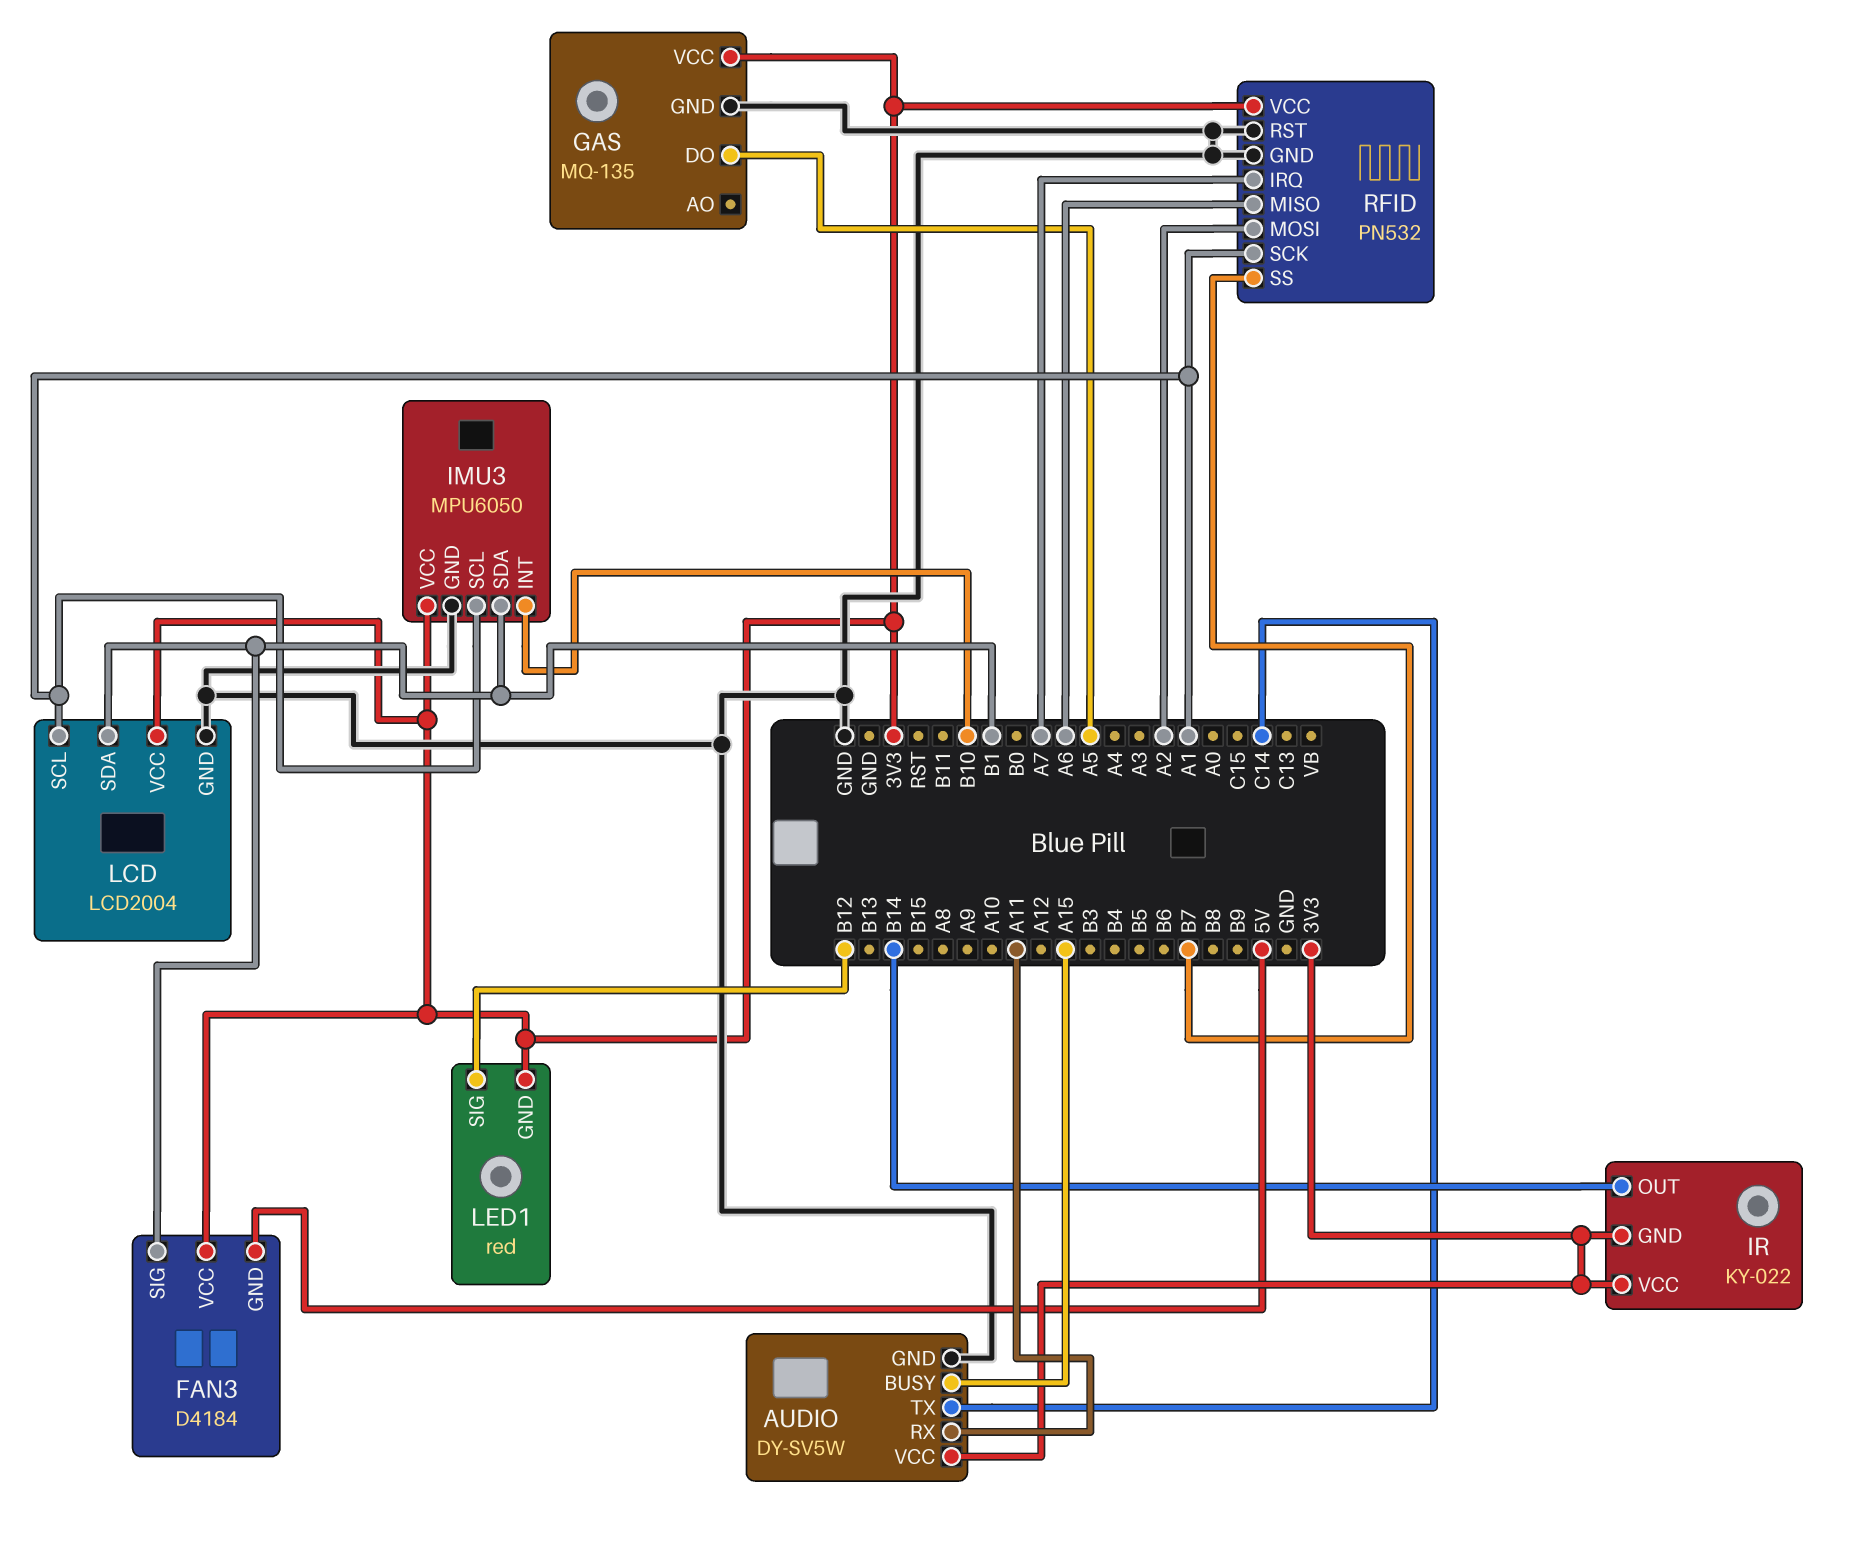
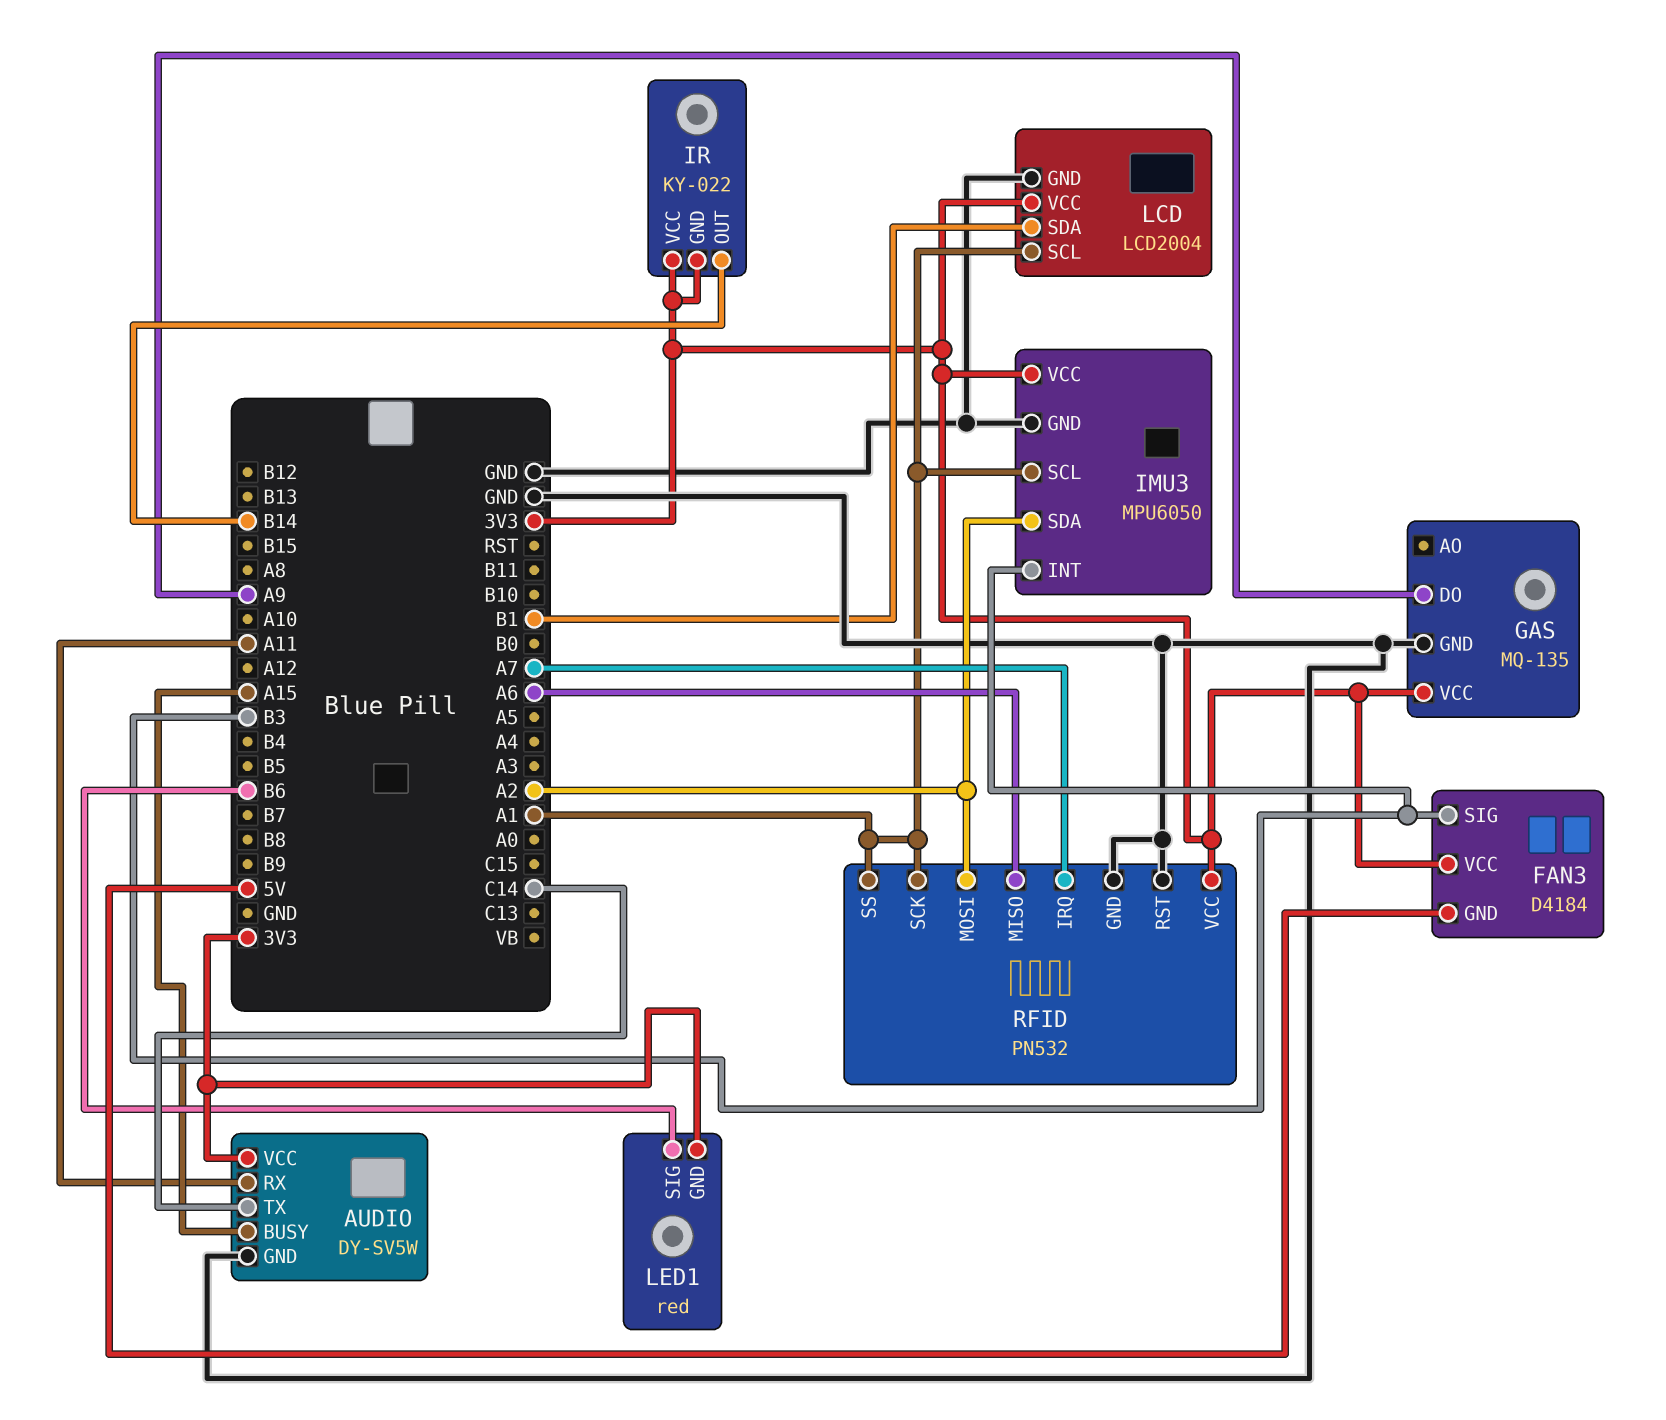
FAN3 pin SIG: B1 -> B3
GAS pin DO: A5 -> A9
IMU3 pin INT: B10 -> B3
IMU3 pin SDA: B1 -> A2
LED1 pin SIG: B12 -> B6
RFID pin SS: B7 -> A1

